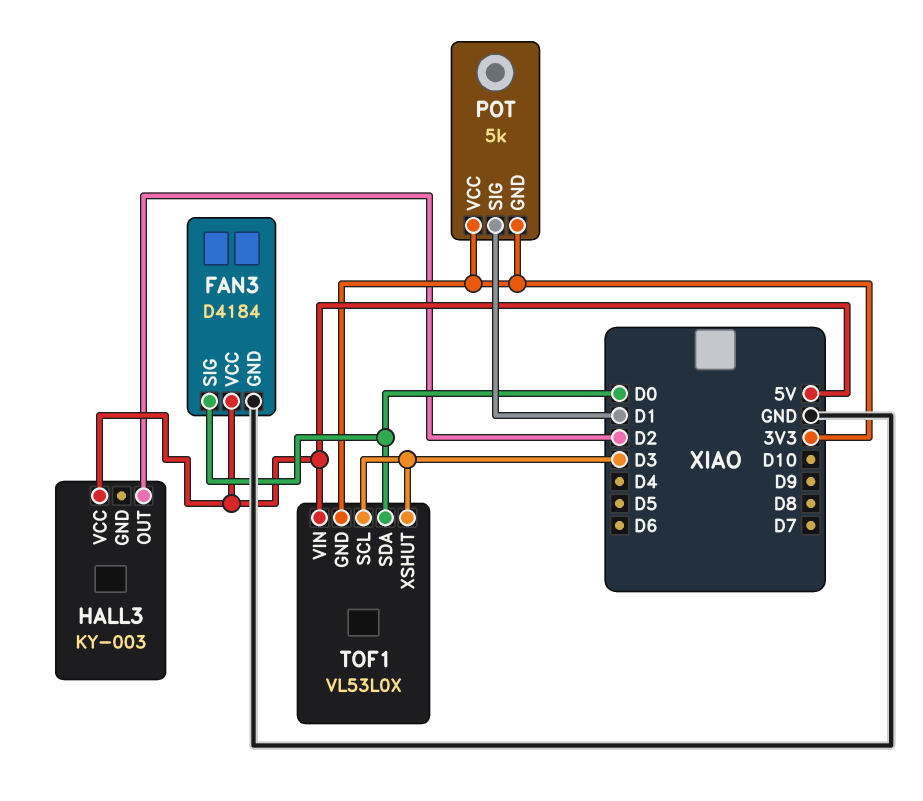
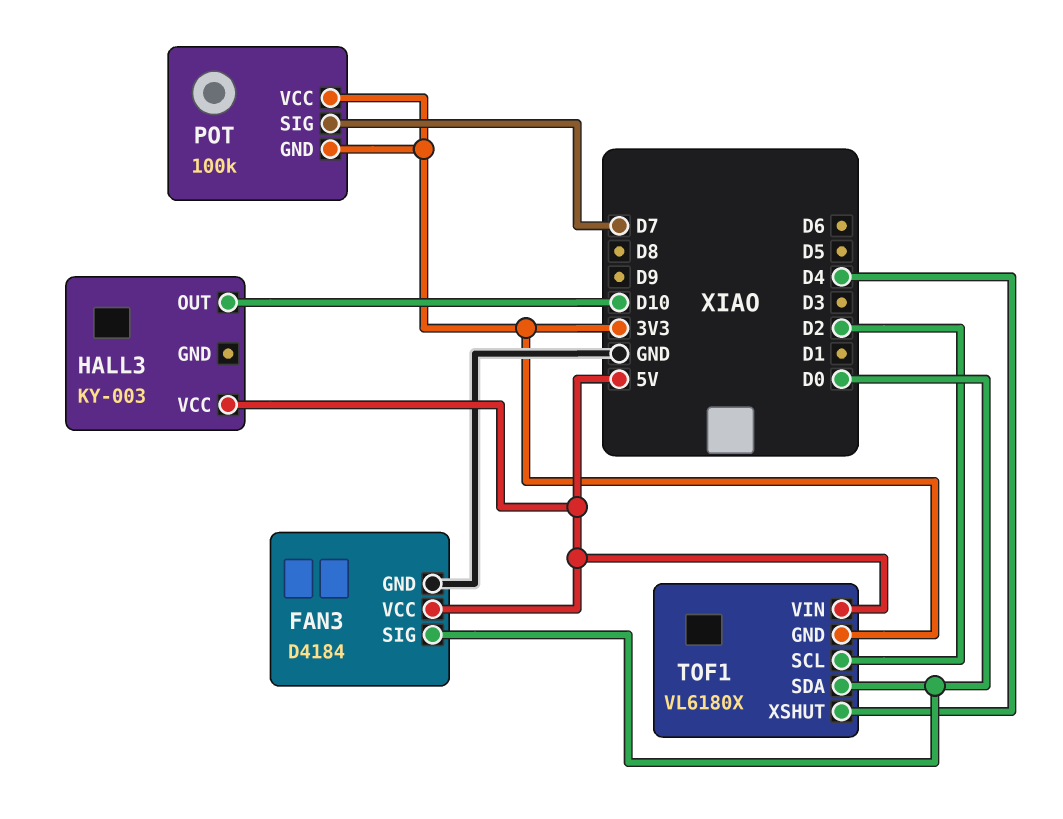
HALL3 pin OUT: D2 -> D10
POT: 5k -> 100k
POT pin SIG: D1 -> D7
TOF1: VL53L0X -> VL6180X
TOF1 pin SCL: D3 -> D2
TOF1 pin XSHUT: D3 -> D4

